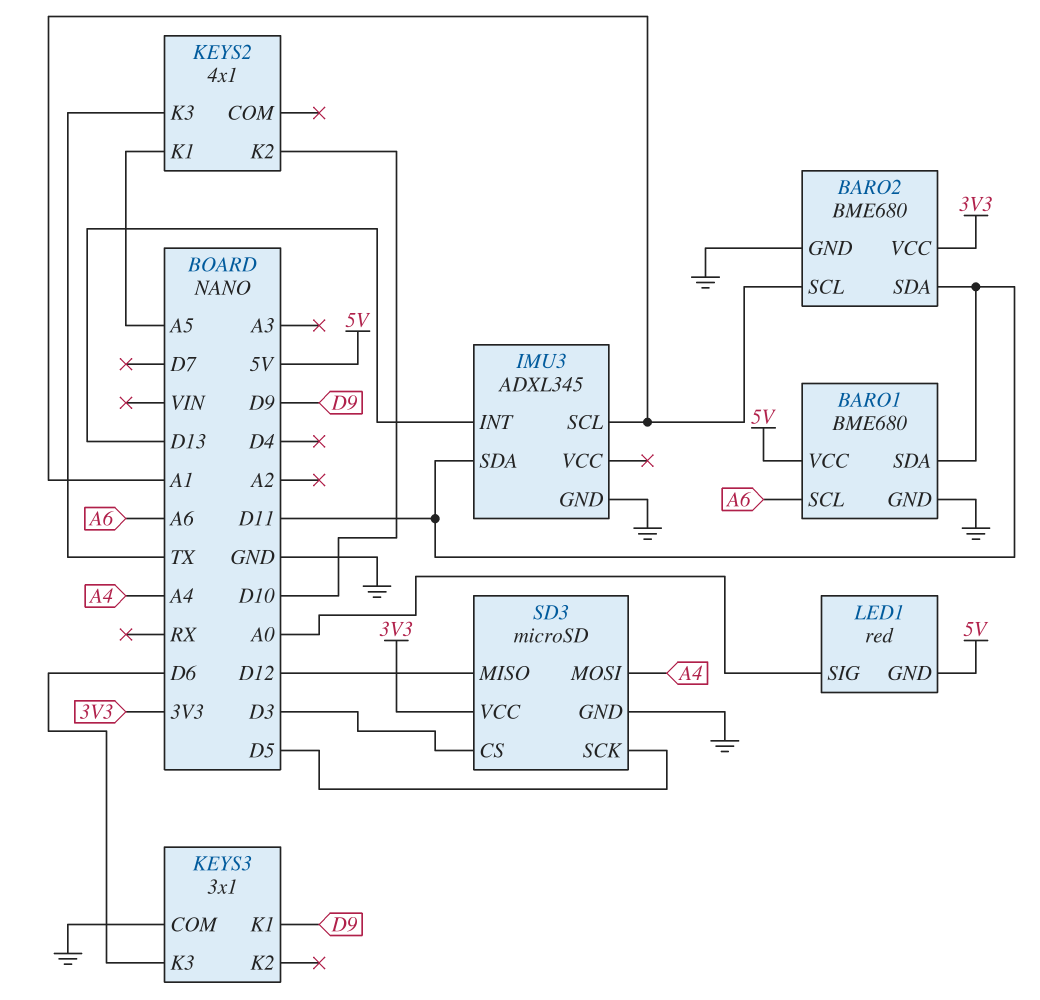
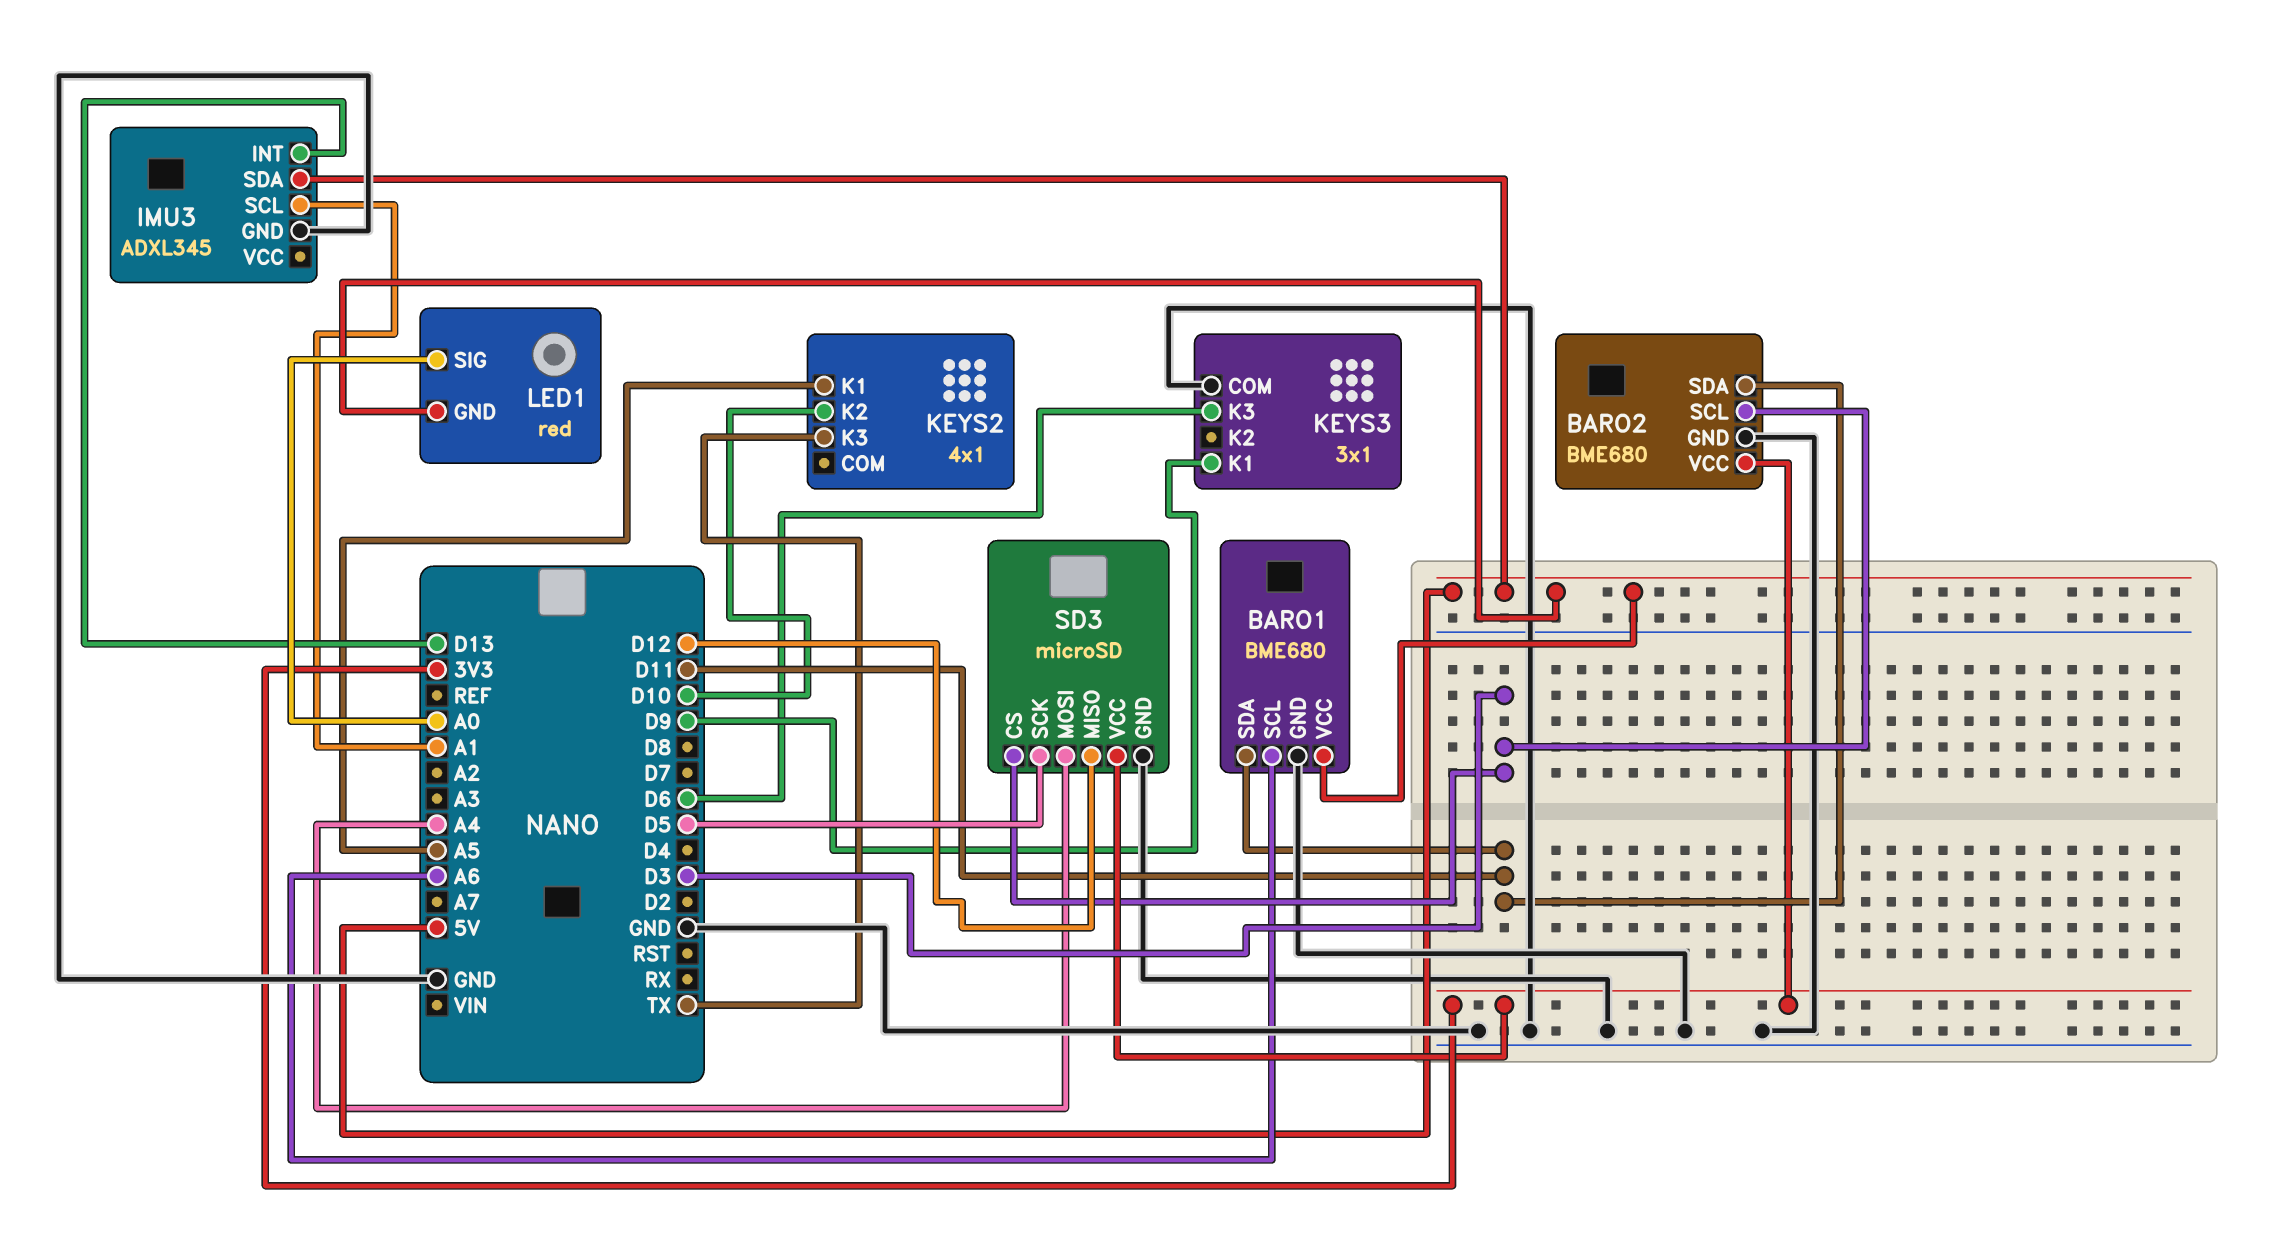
BARO2 pin SCL: A1 -> D3
IMU3 pin SDA: D11 -> 5V

